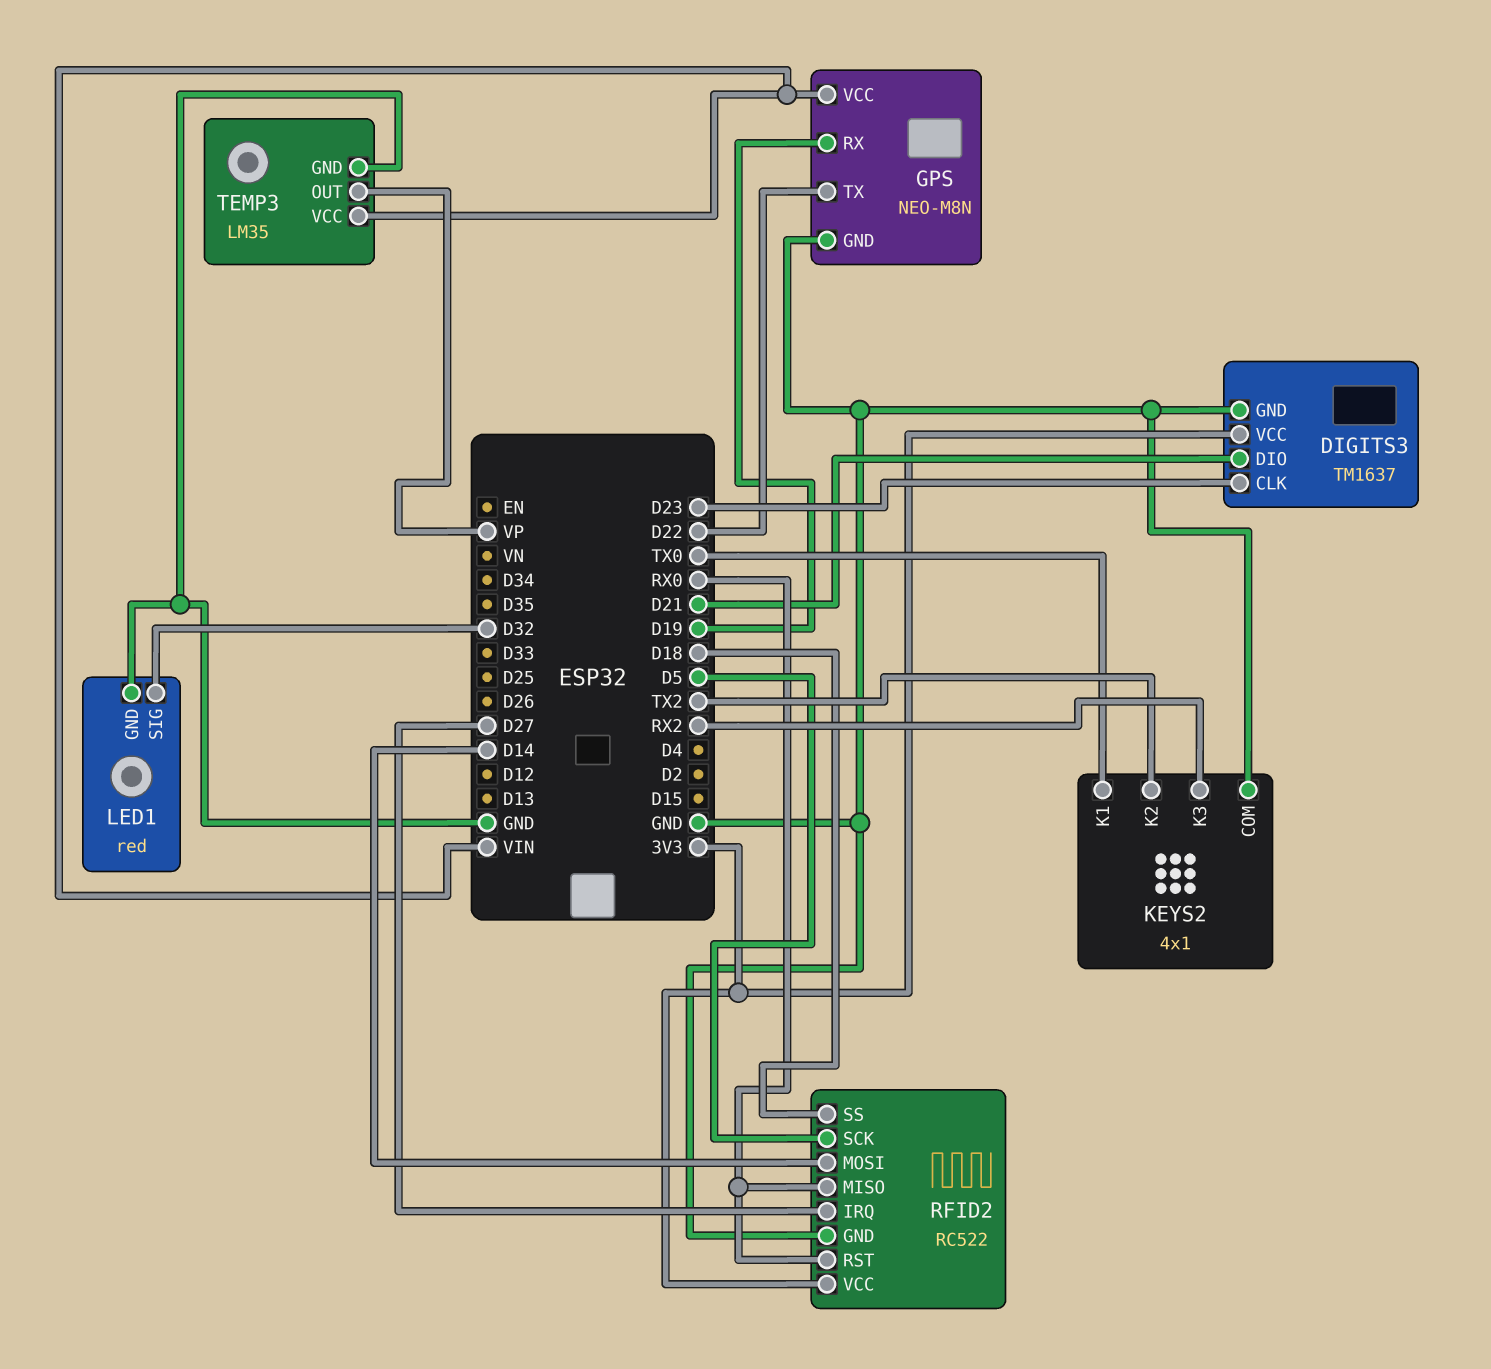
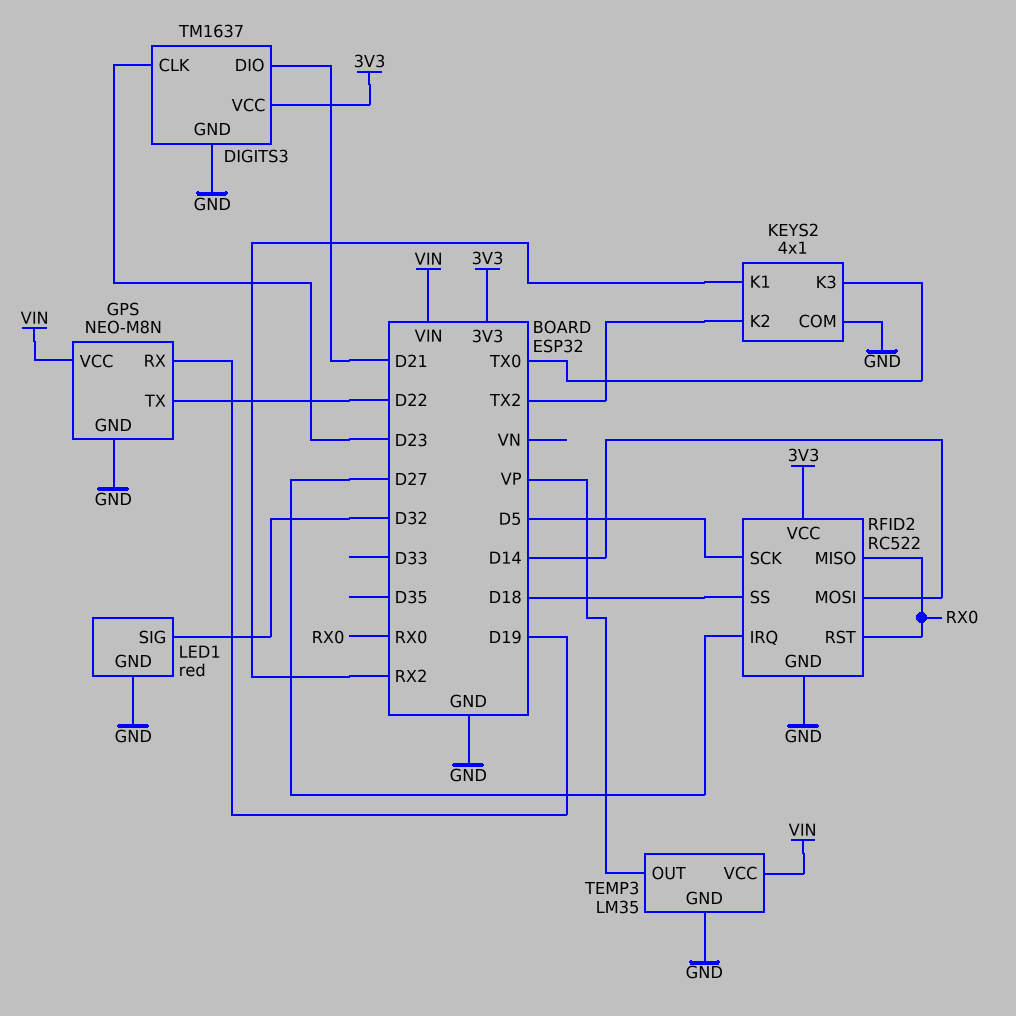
KEYS2 pin K1: TX0 -> RX2
KEYS2 pin K3: RX2 -> TX0

